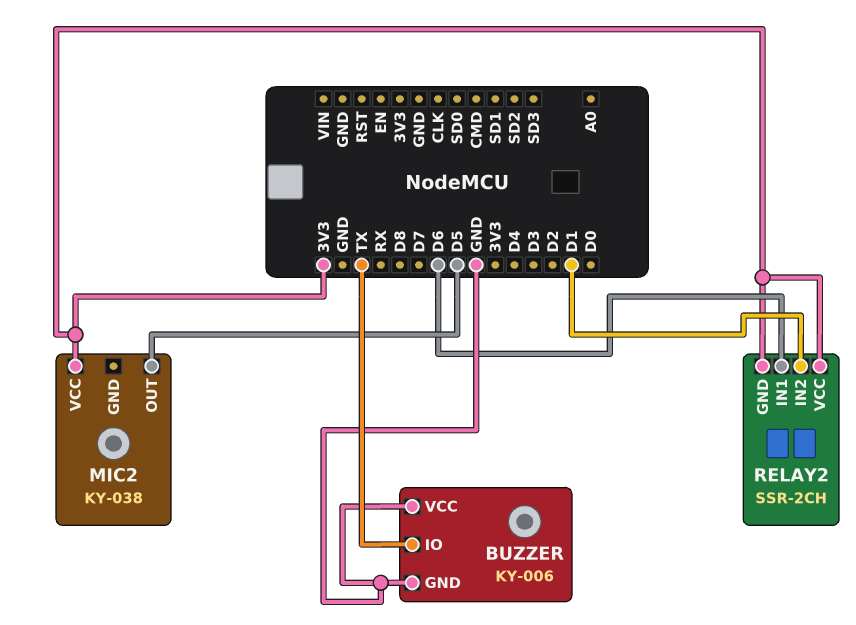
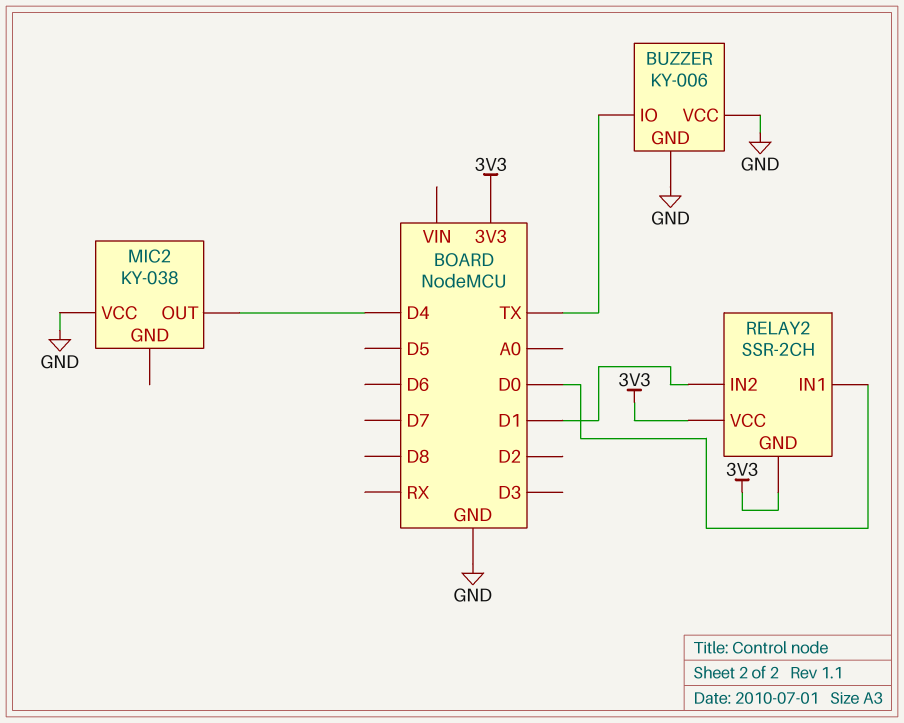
MIC2 pin OUT: D5 -> D4
MIC2 pin VCC: 3V3 -> GND
RELAY2 pin IN1: D6 -> D0

